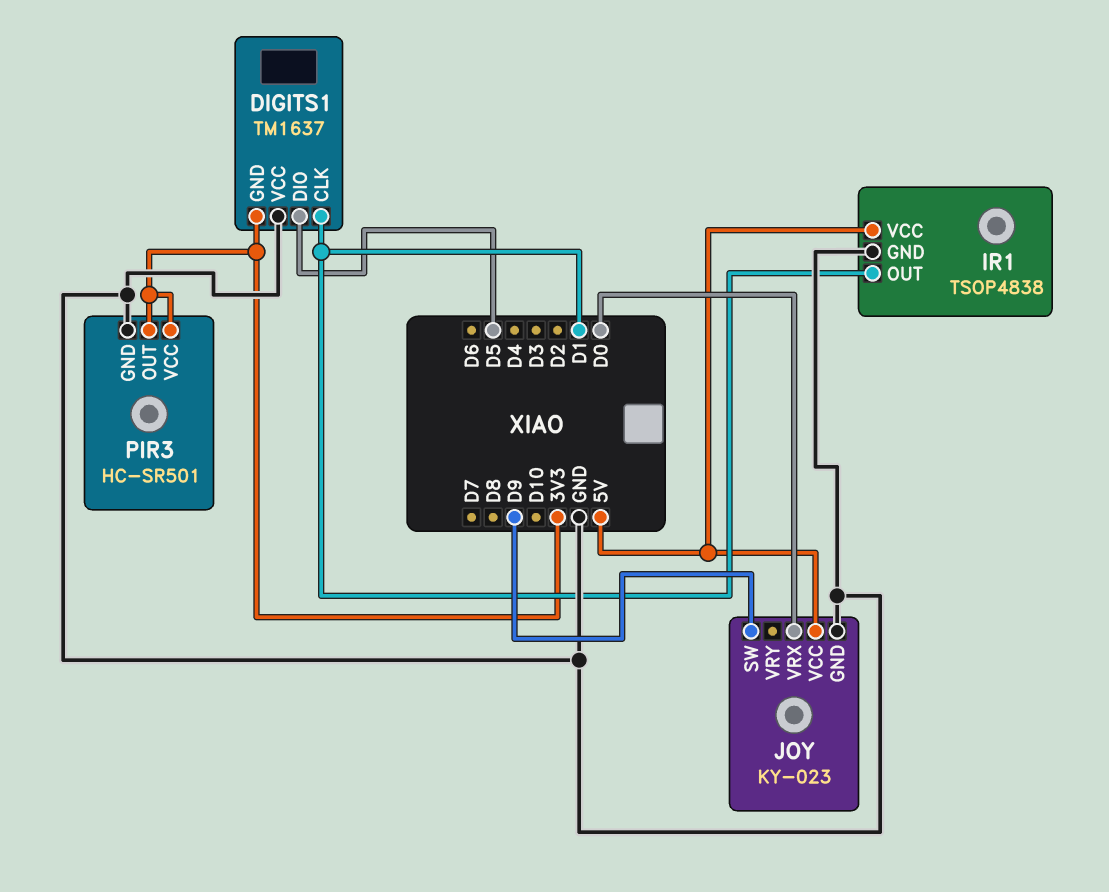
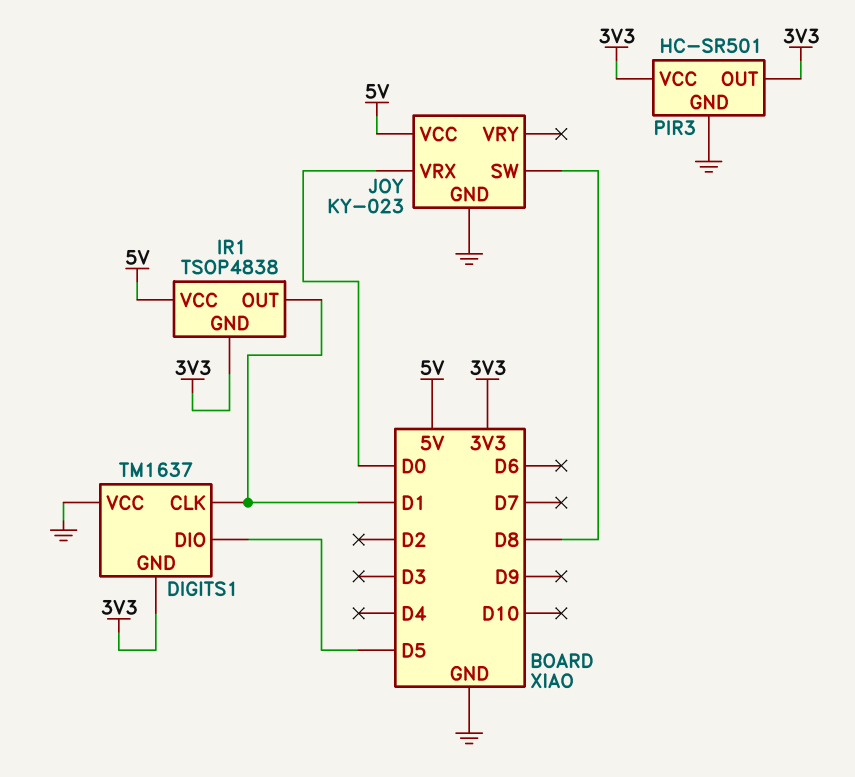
IR1 pin GND: GND -> 3V3
JOY pin SW: D9 -> D8

